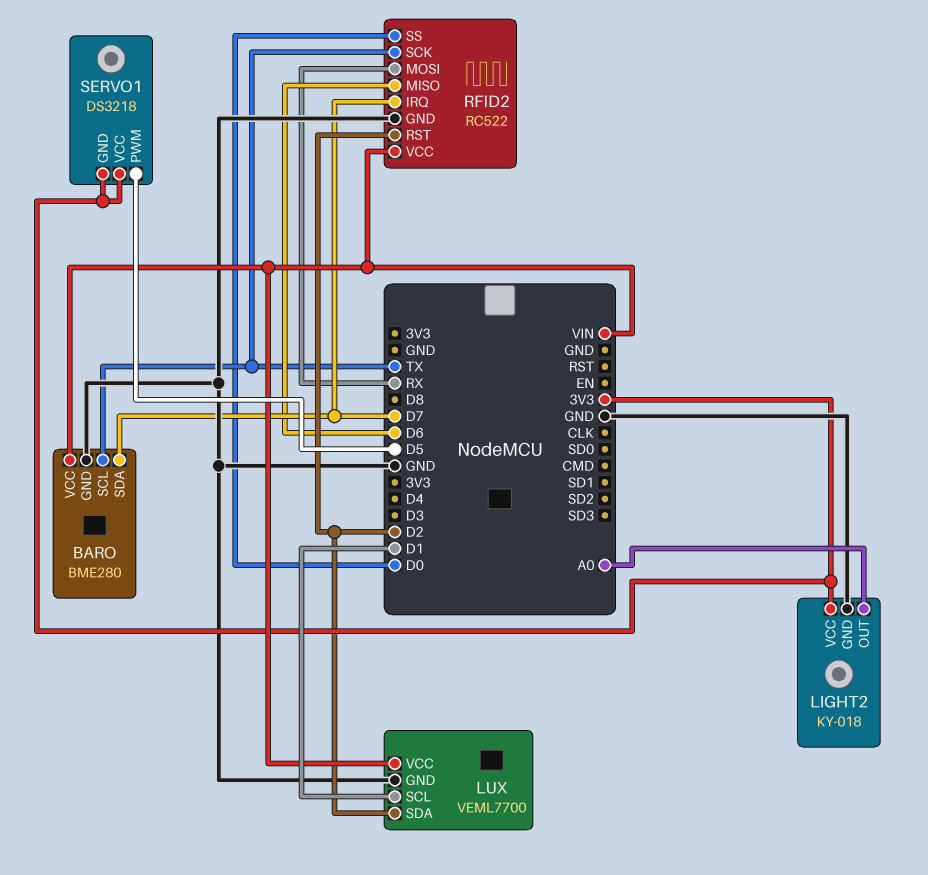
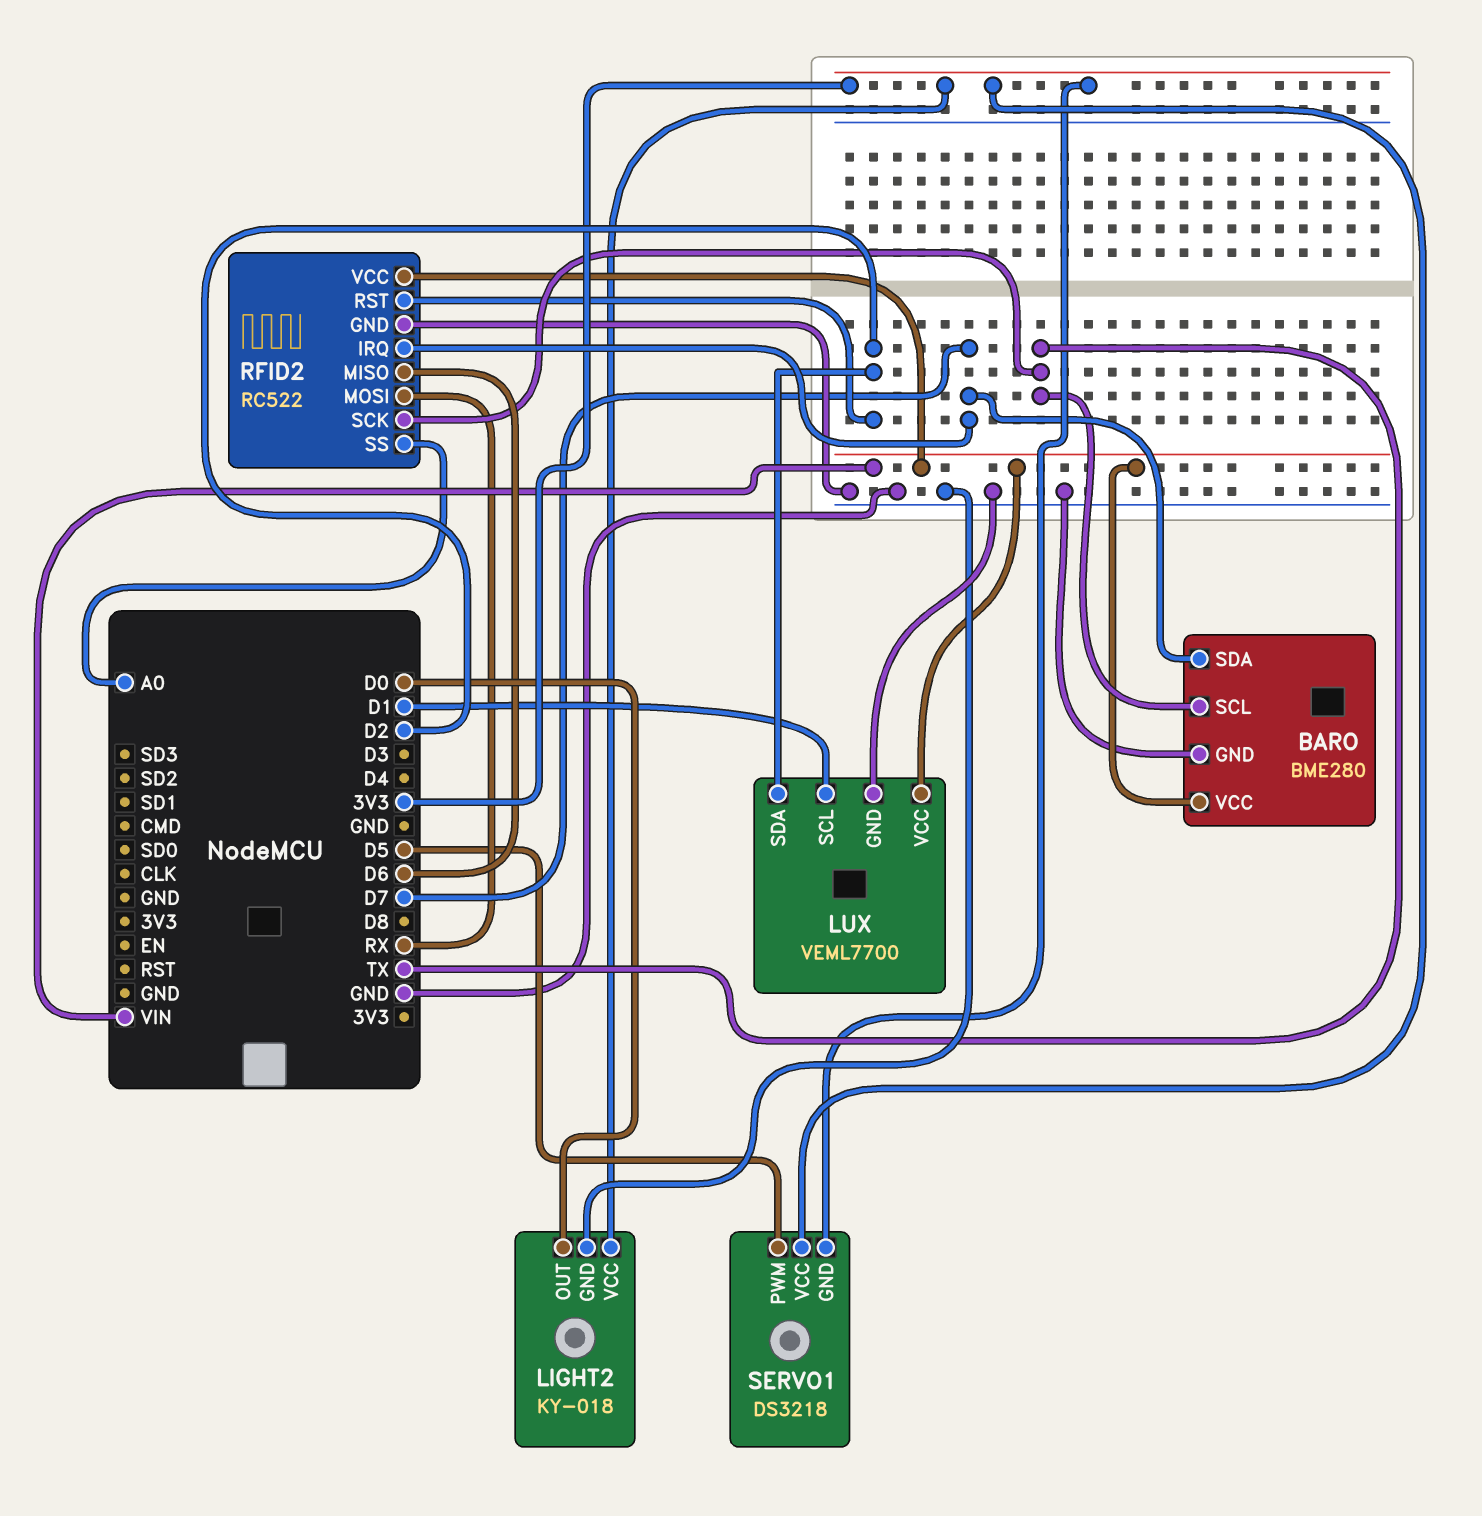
LIGHT2 pin OUT: A0 -> D0
RFID2 pin SS: D0 -> A0

